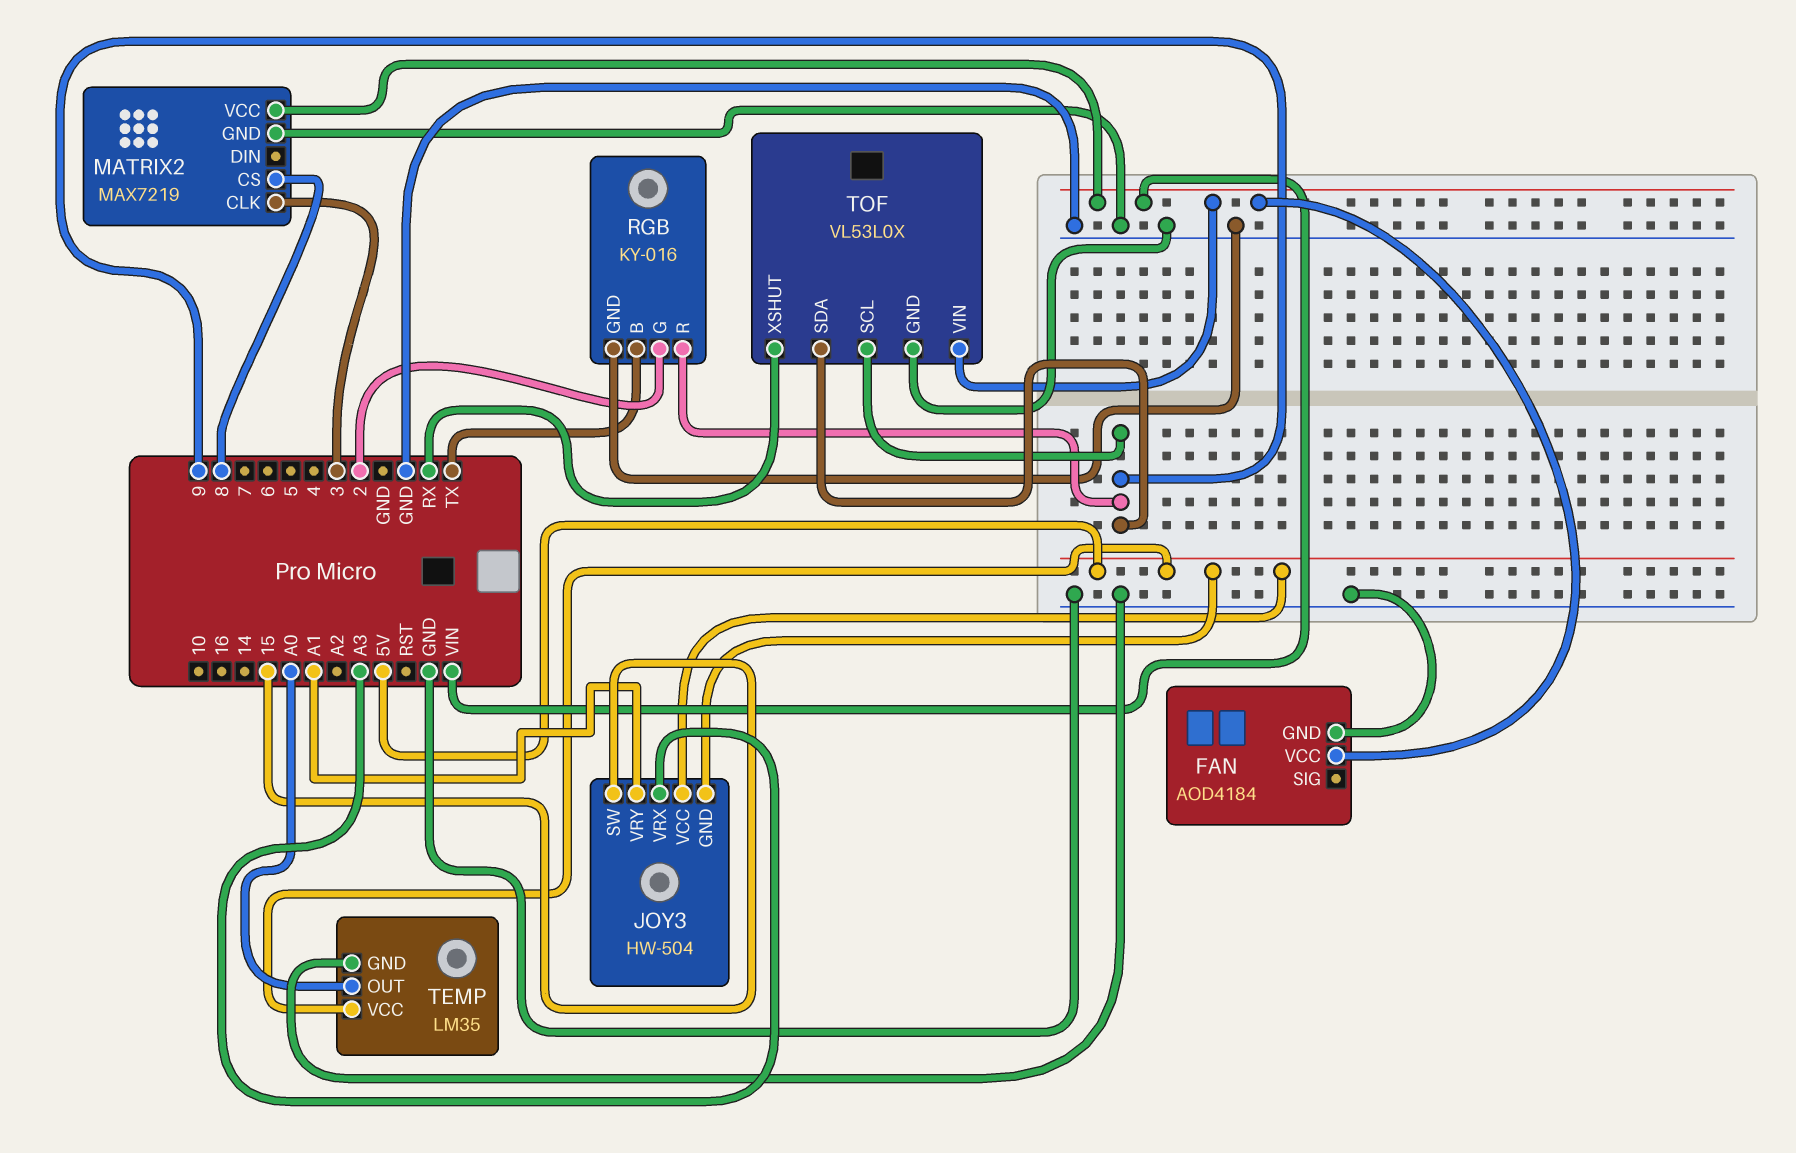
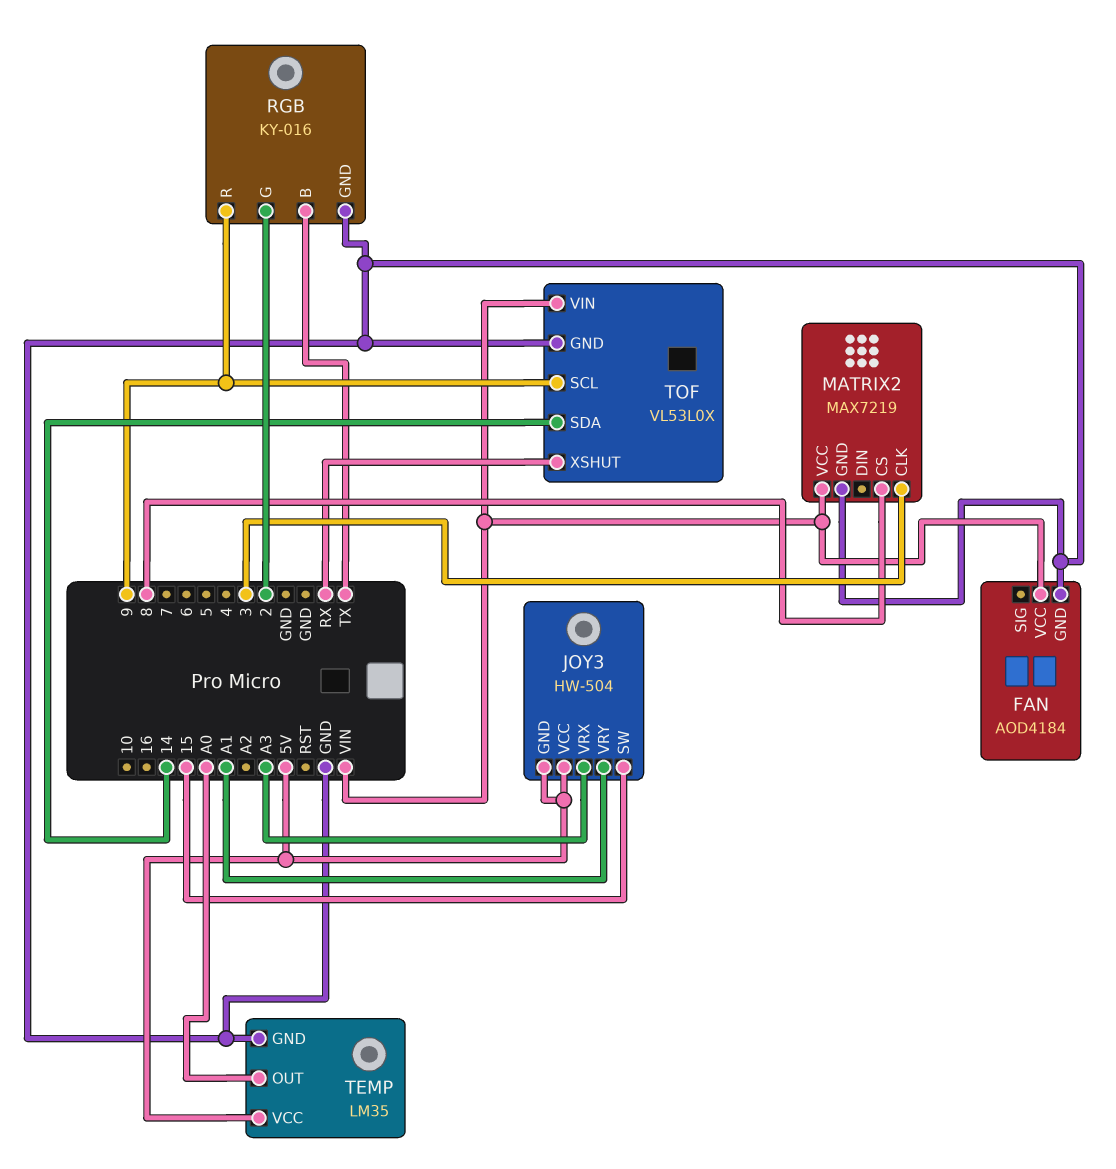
TOF pin SDA: 9 -> 14

